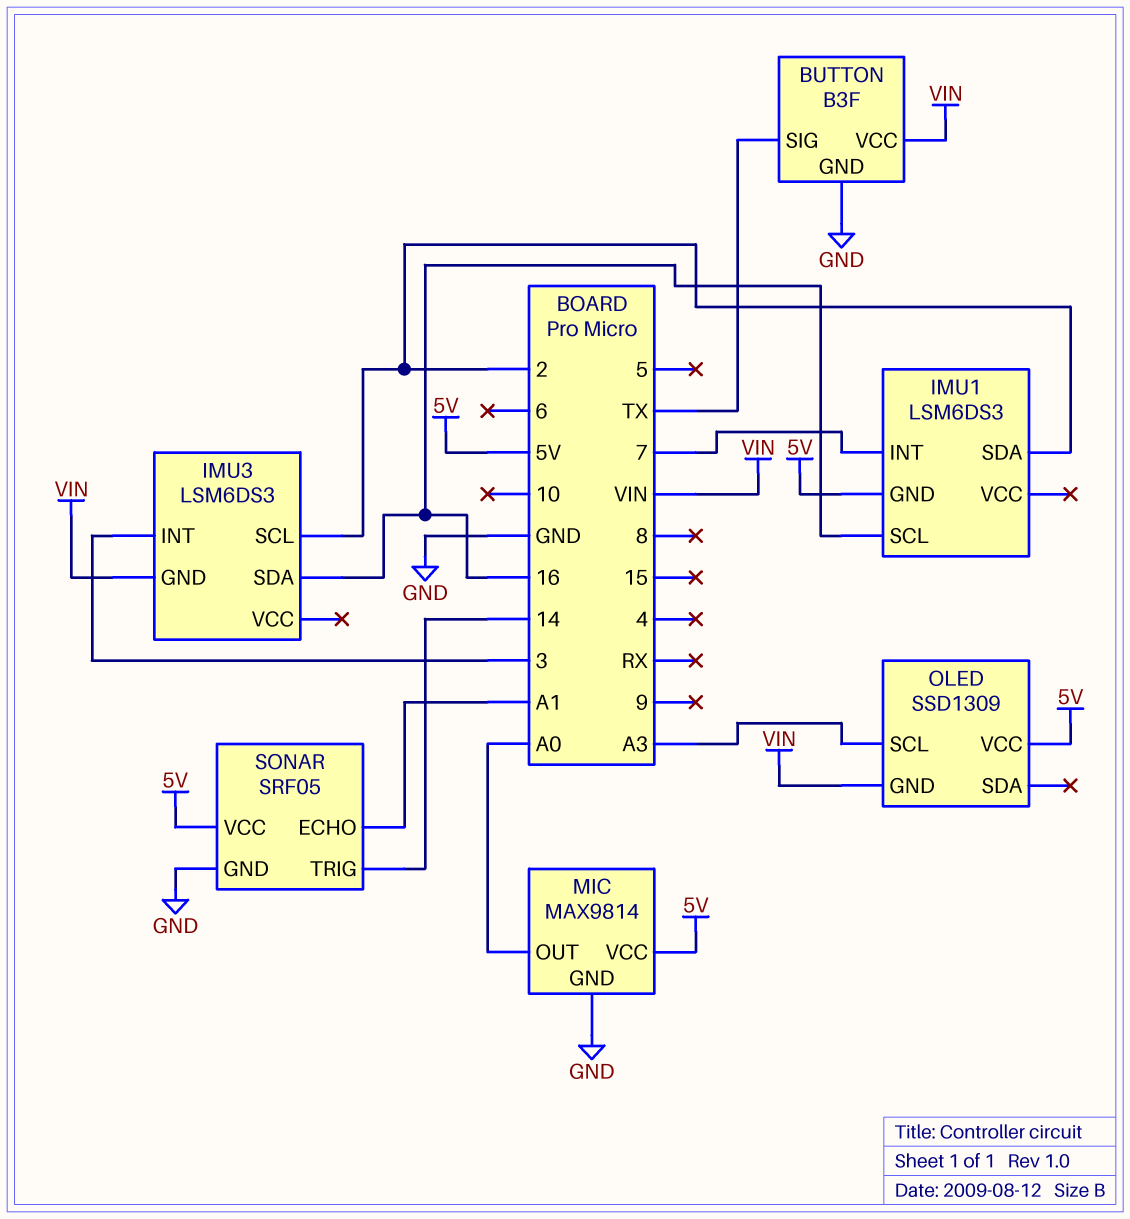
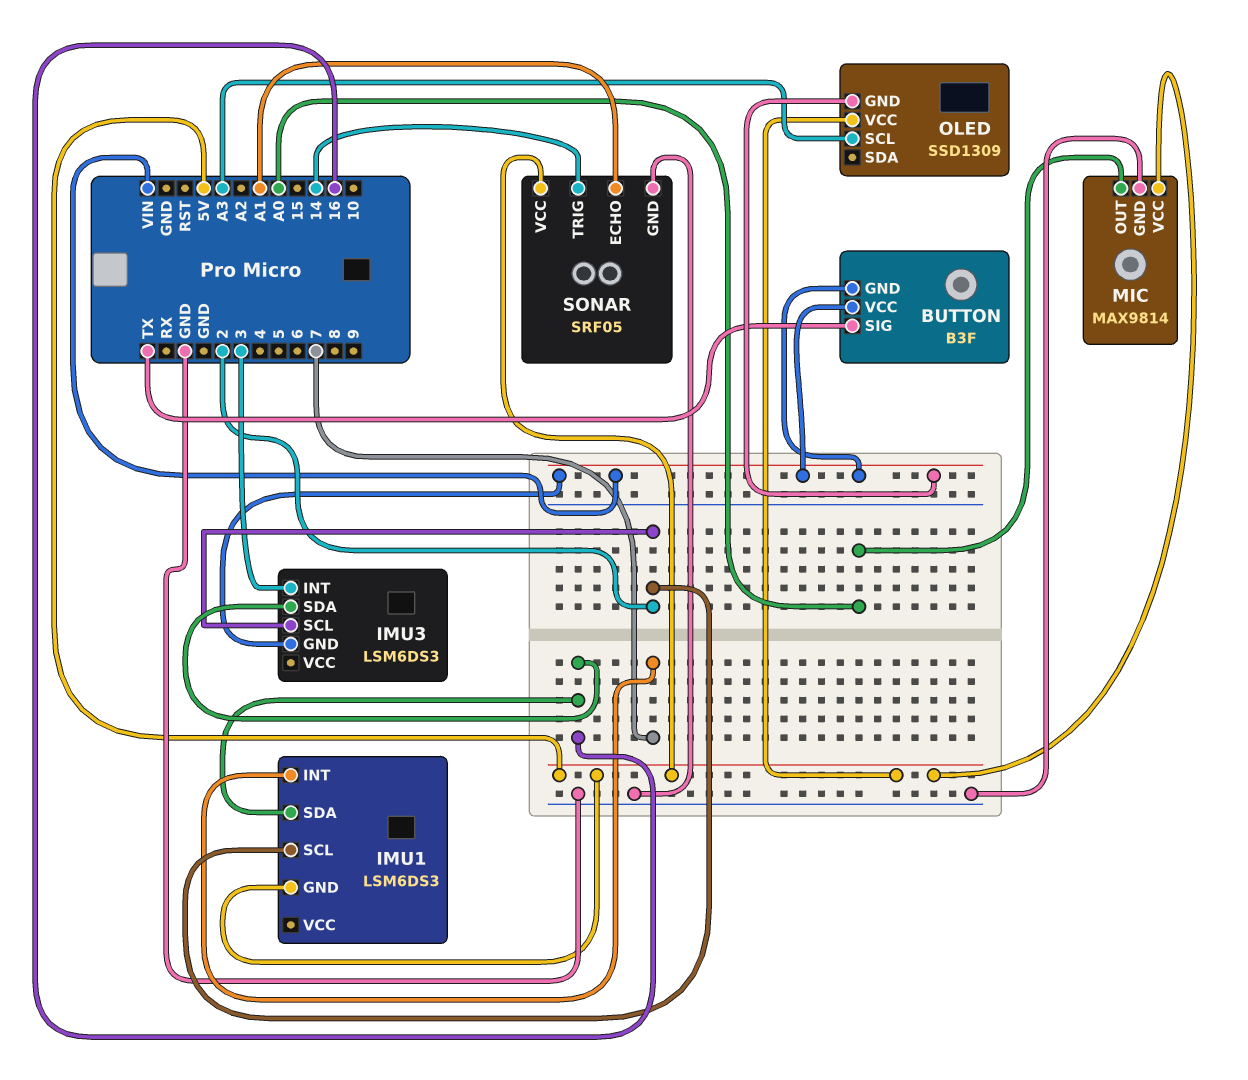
BUTTON pin GND: GND -> VIN
IMU1 pin SCL: 16 -> 2
IMU1 pin SDA: 2 -> 16

